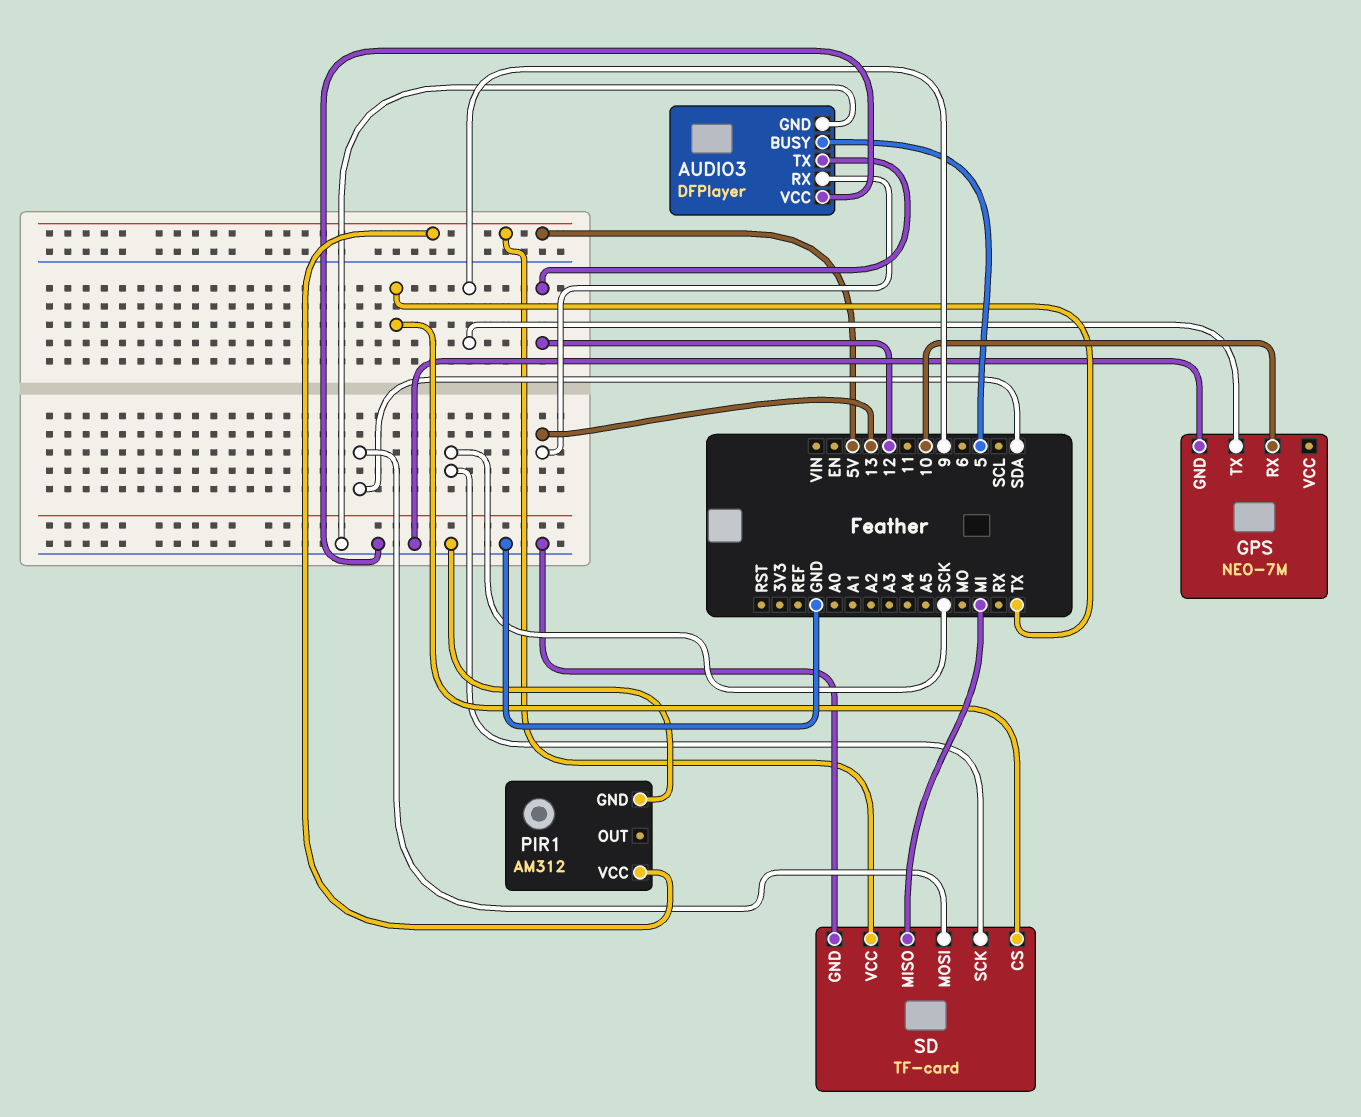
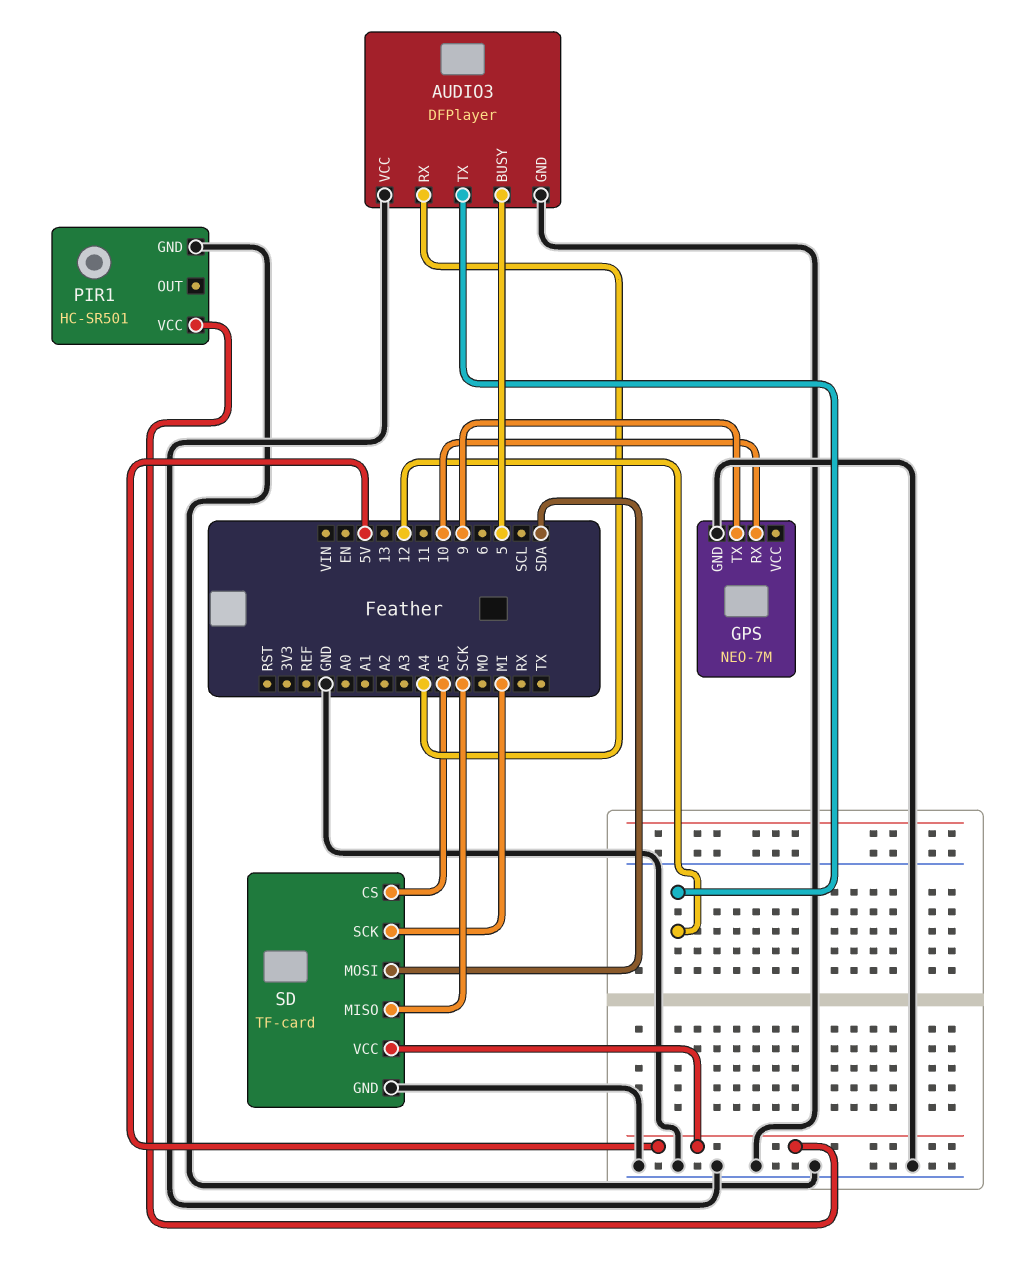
AUDIO3 pin RX: 13 -> A4
PIR1: AM312 -> HC-SR501
SD pin CS: TX -> A5
SD pin MISO: MI -> SCK
SD pin SCK: SCK -> MI

